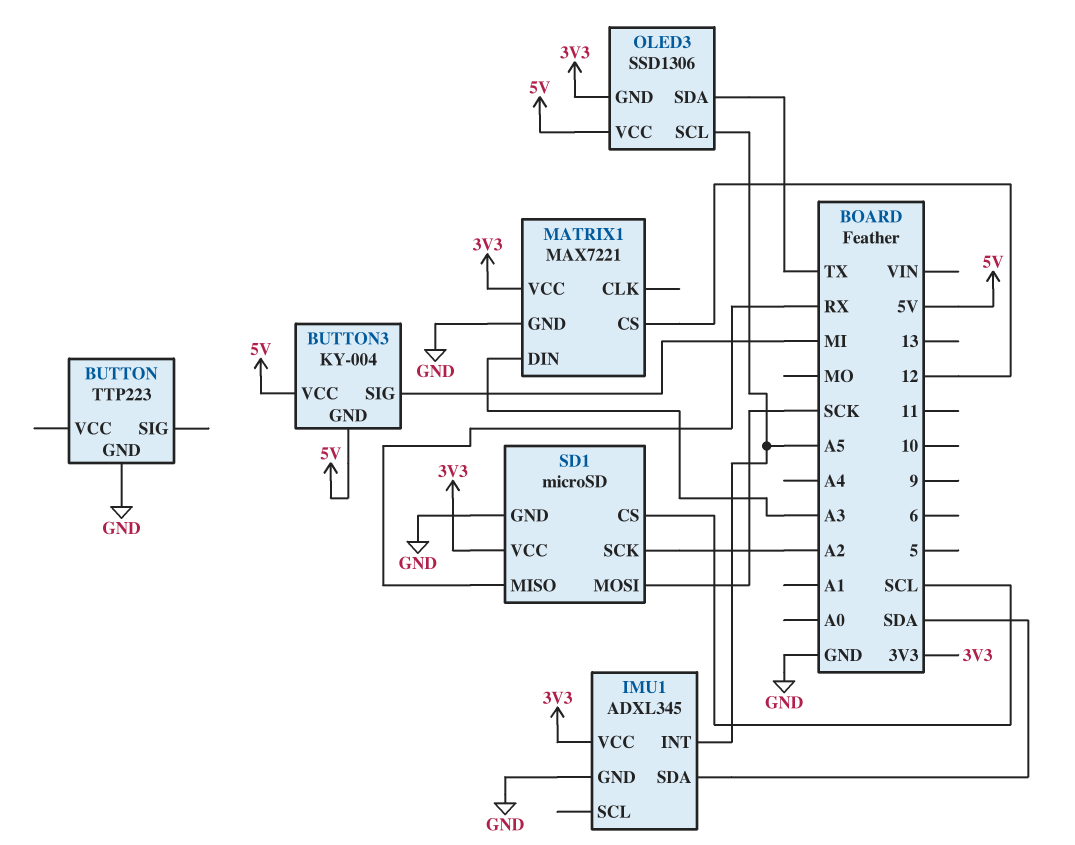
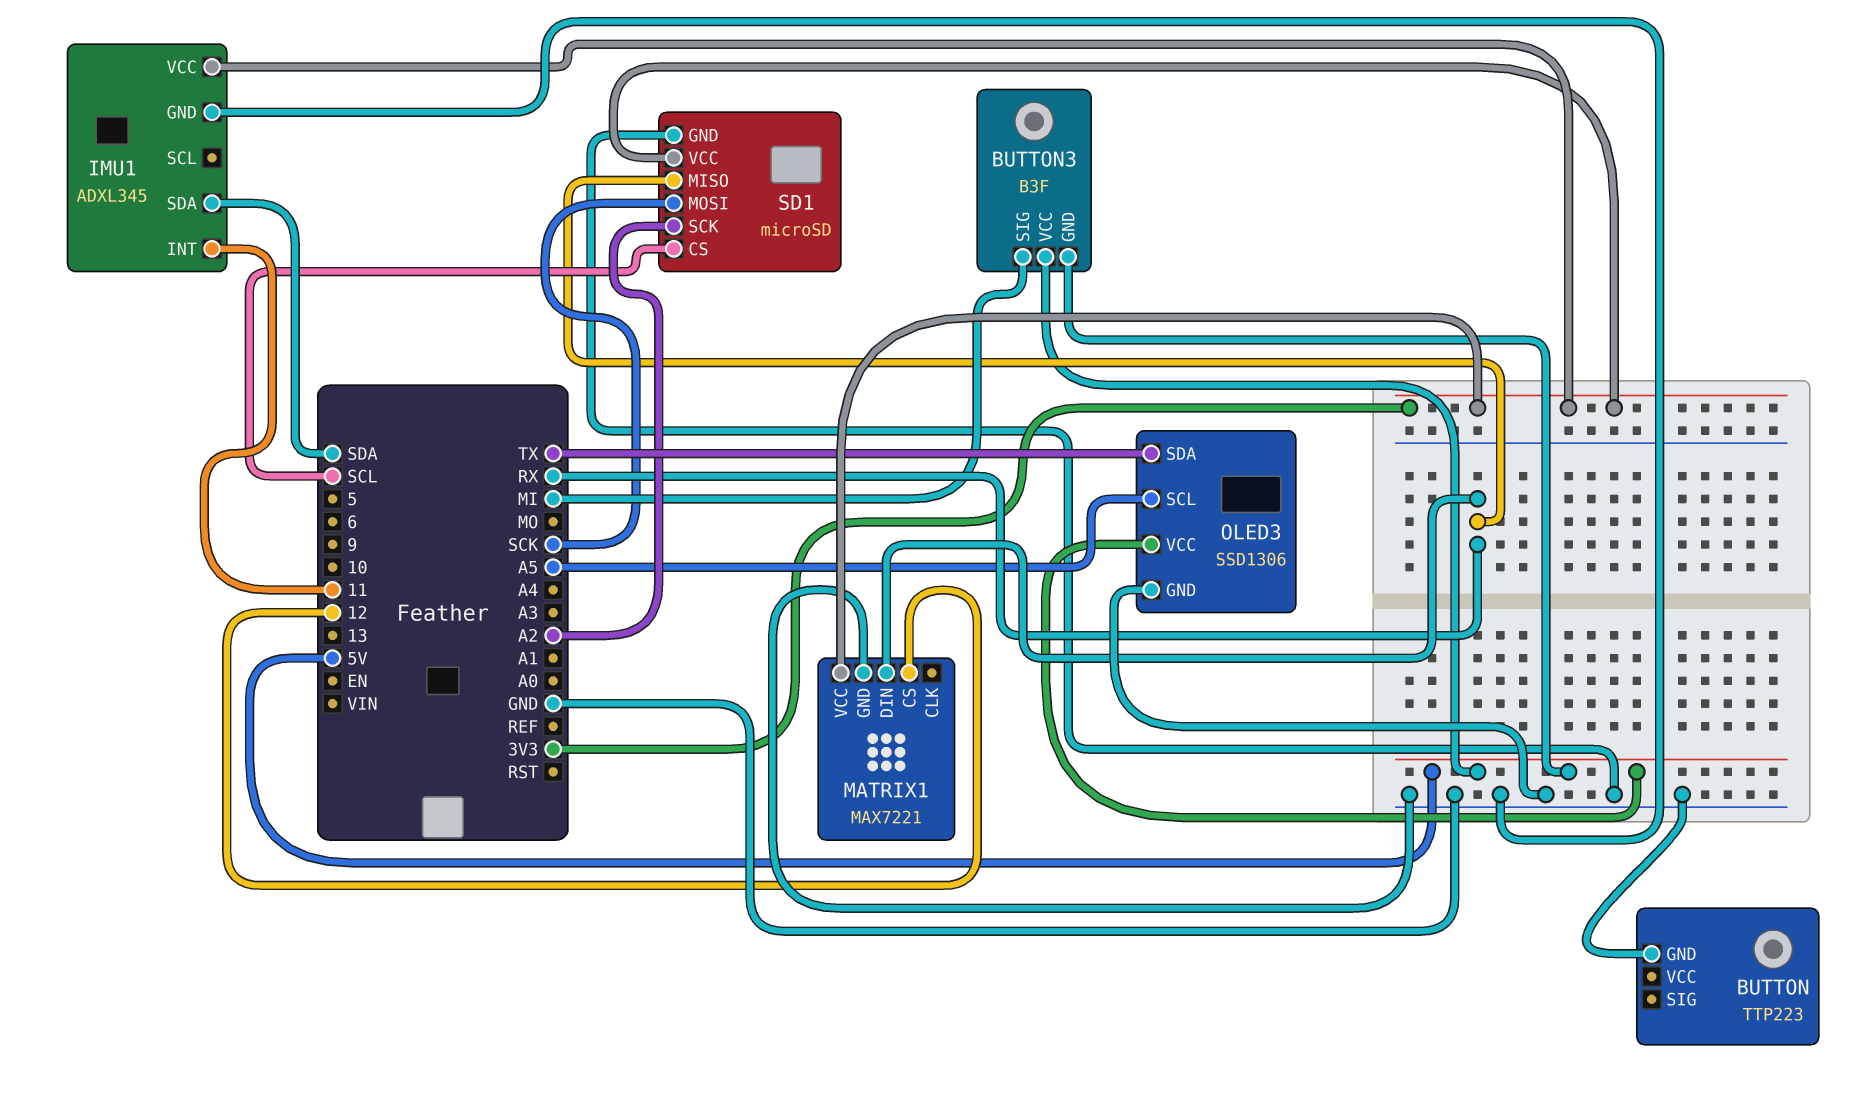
BUTTON3: KY-004 -> B3F
IMU1 pin INT: A5 -> 11
MATRIX1 pin DIN: A3 -> RX
OLED3 pin GND: 3V3 -> GND

